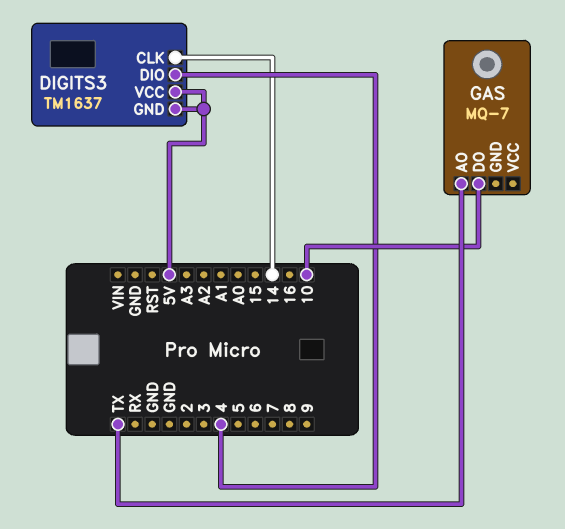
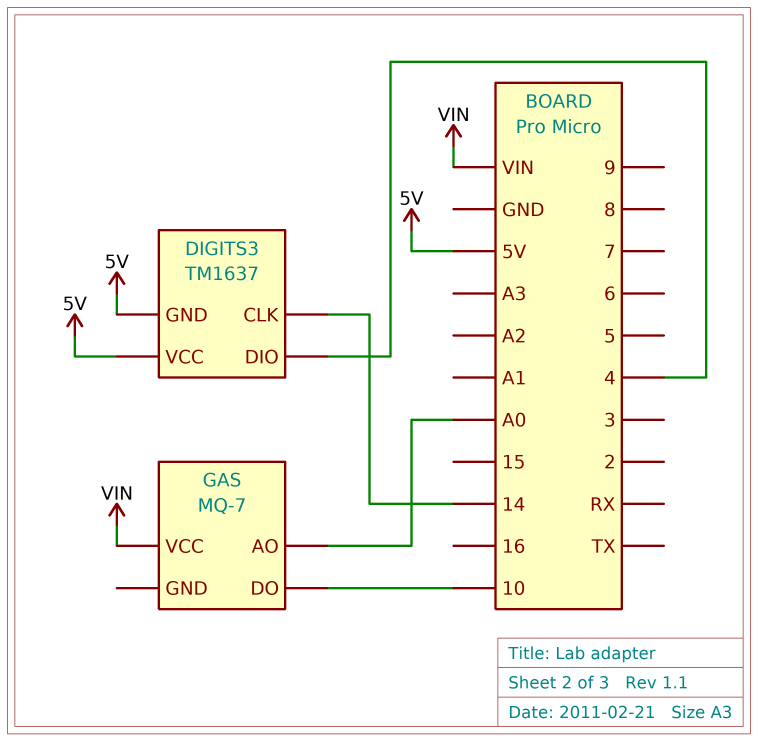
GAS pin AO: TX -> A0
GAS pin VCC: none -> VIN

